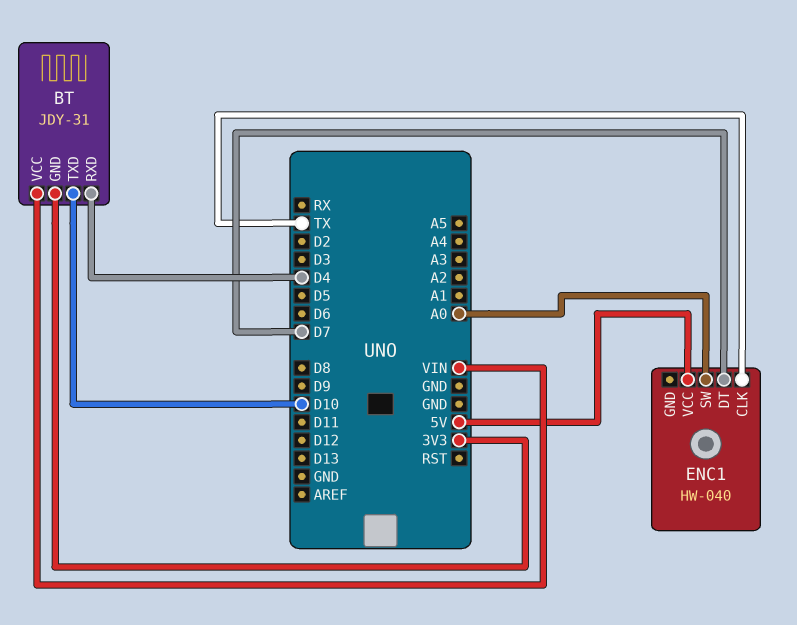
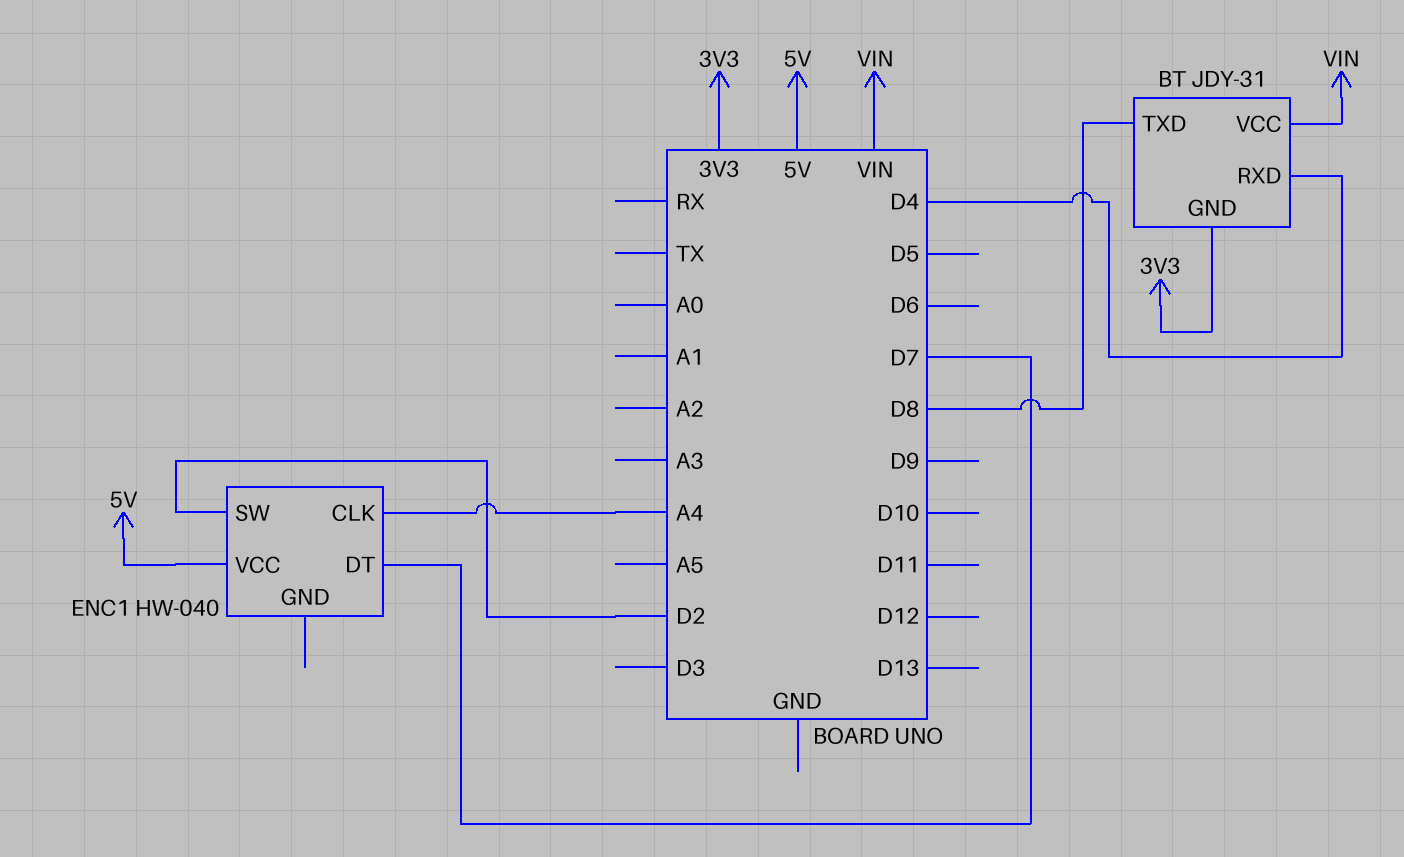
BT pin TXD: D10 -> D8
ENC1 pin CLK: TX -> A4
ENC1 pin SW: A0 -> D2

